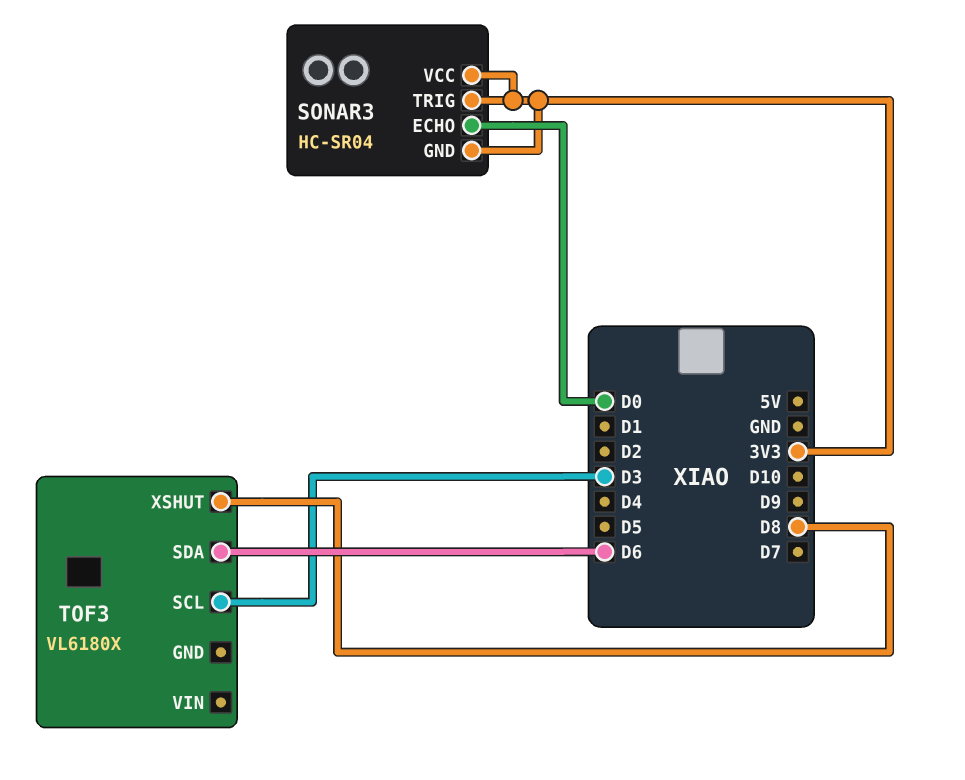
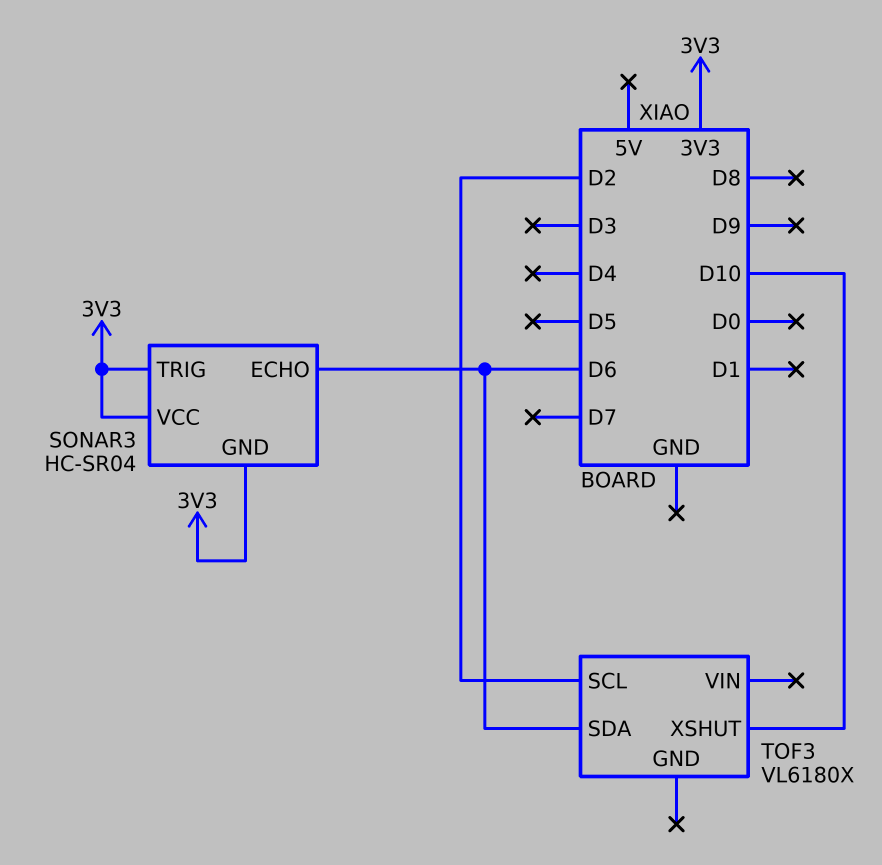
SONAR3 pin ECHO: D0 -> D6
TOF3 pin SCL: D3 -> D2
TOF3 pin XSHUT: D8 -> D10

